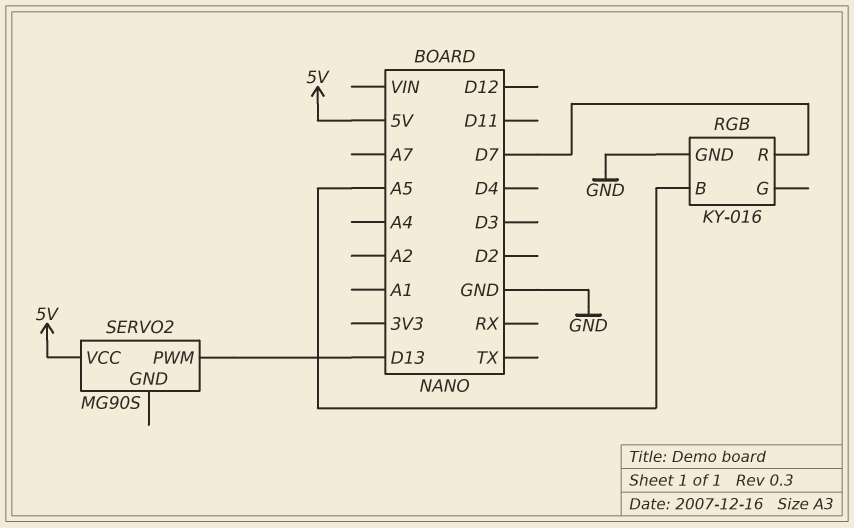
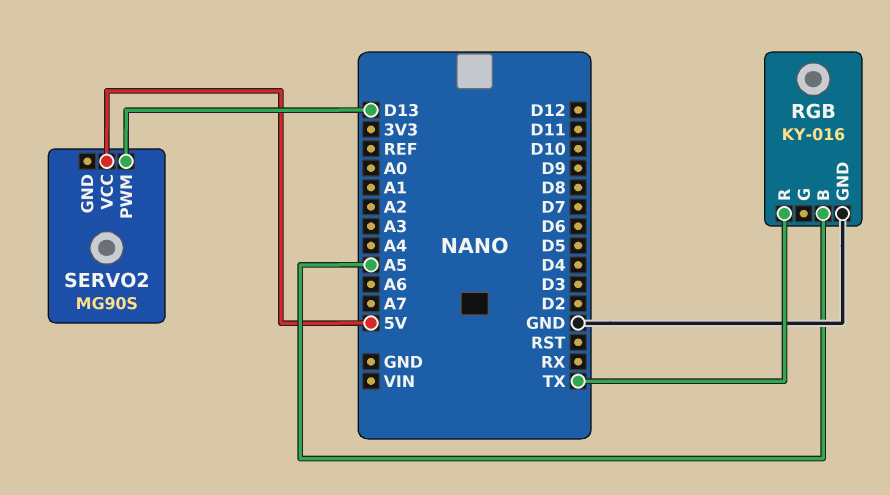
RGB pin R: D7 -> TX

